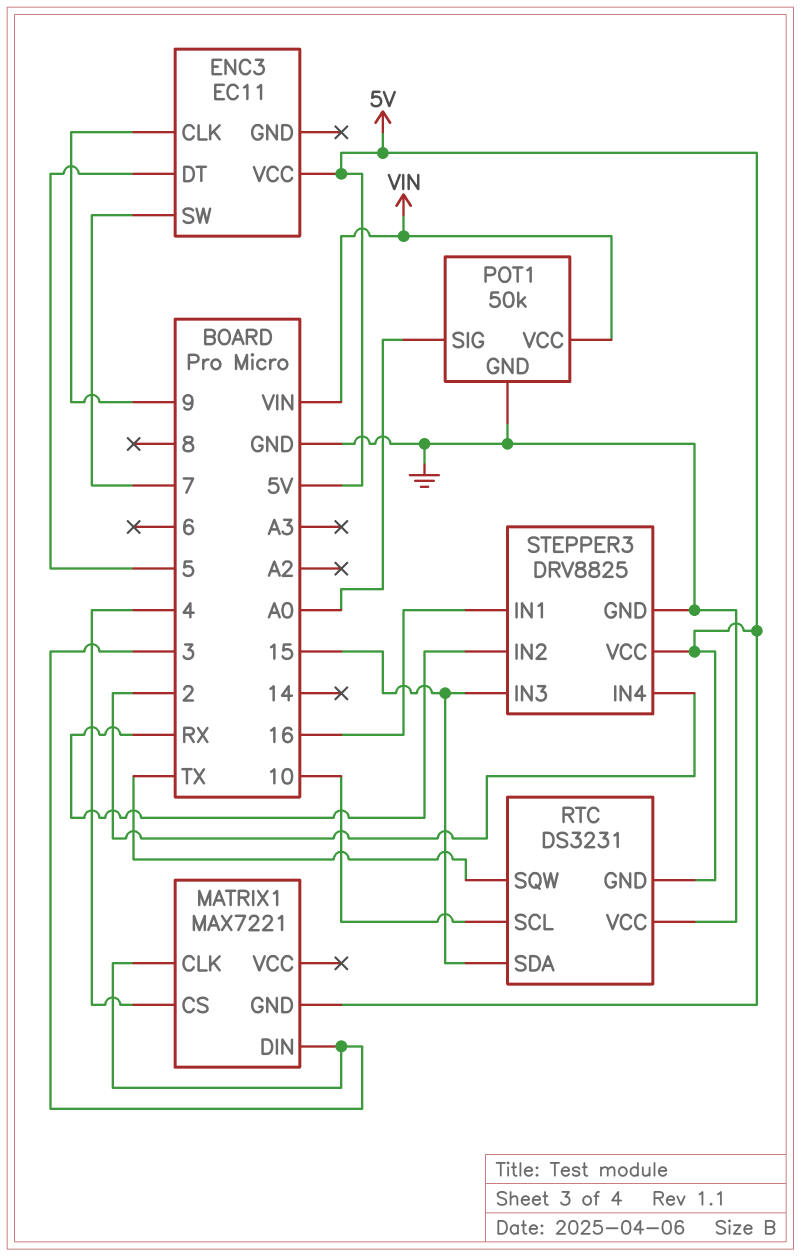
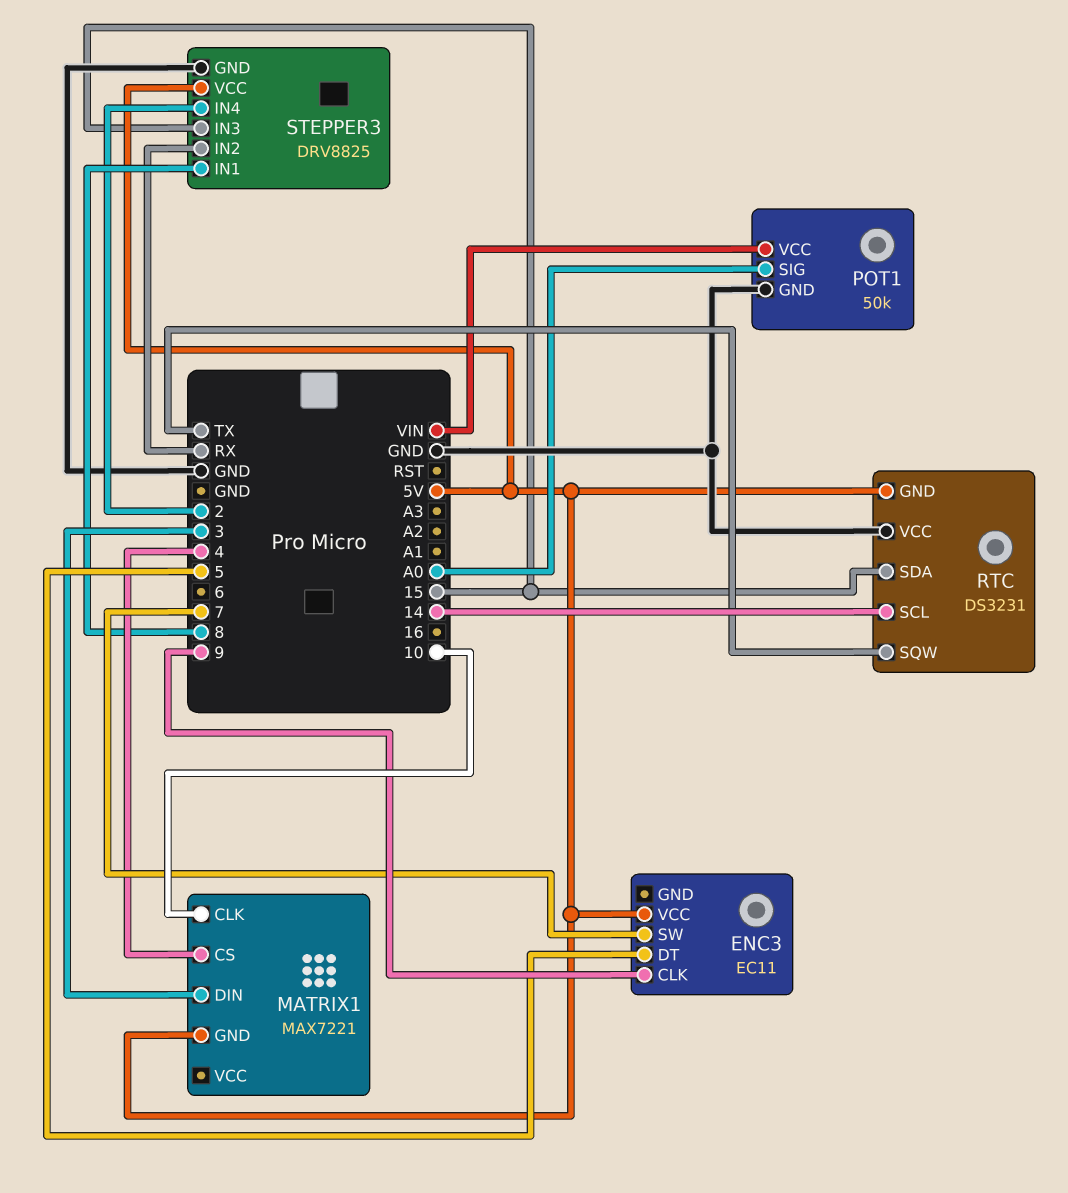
MATRIX1 pin CLK: 3 -> 10
RTC pin SCL: 10 -> 14
STEPPER3 pin IN1: 16 -> 8

